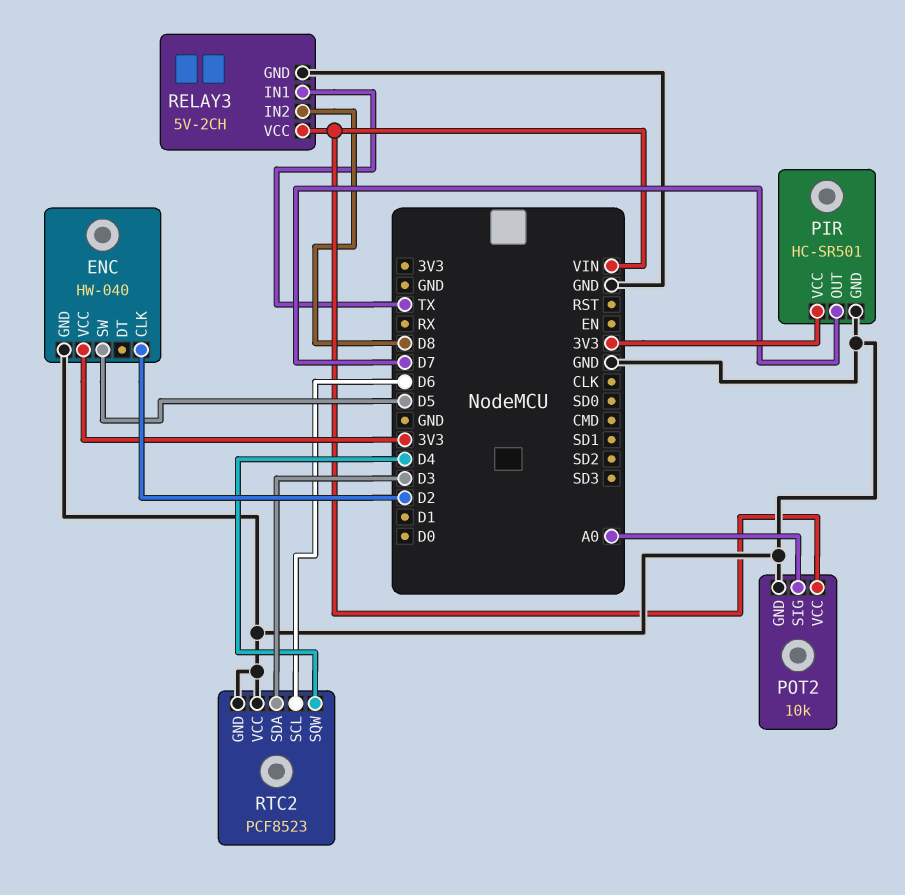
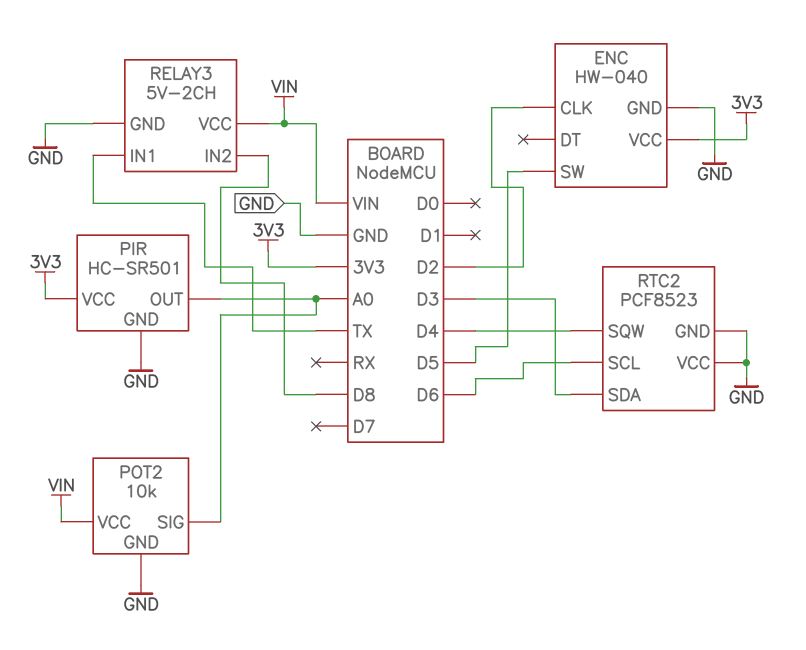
PIR pin OUT: D7 -> A0

